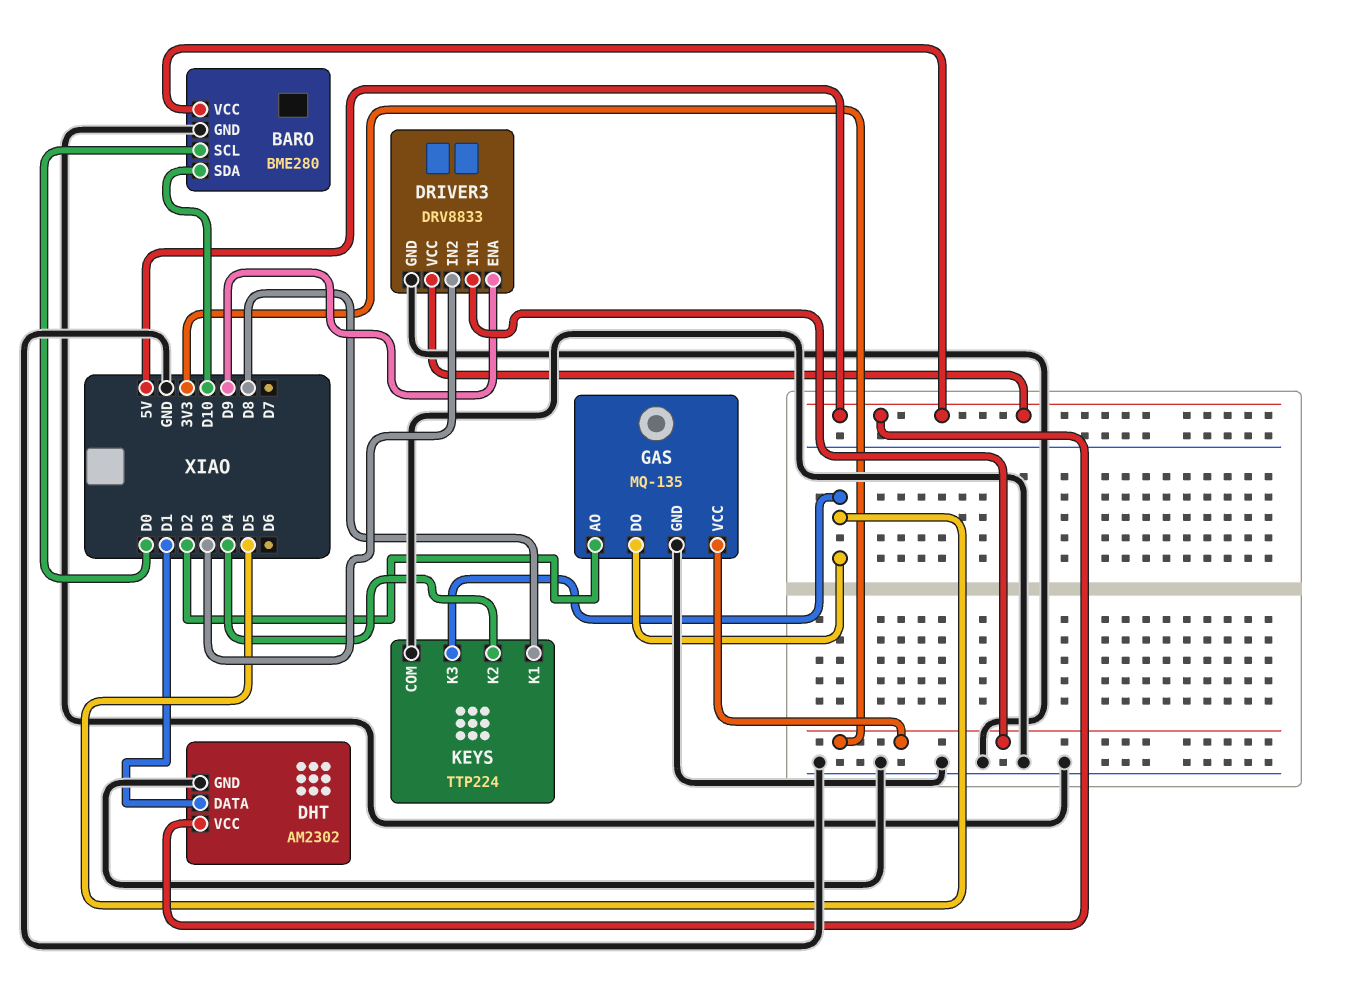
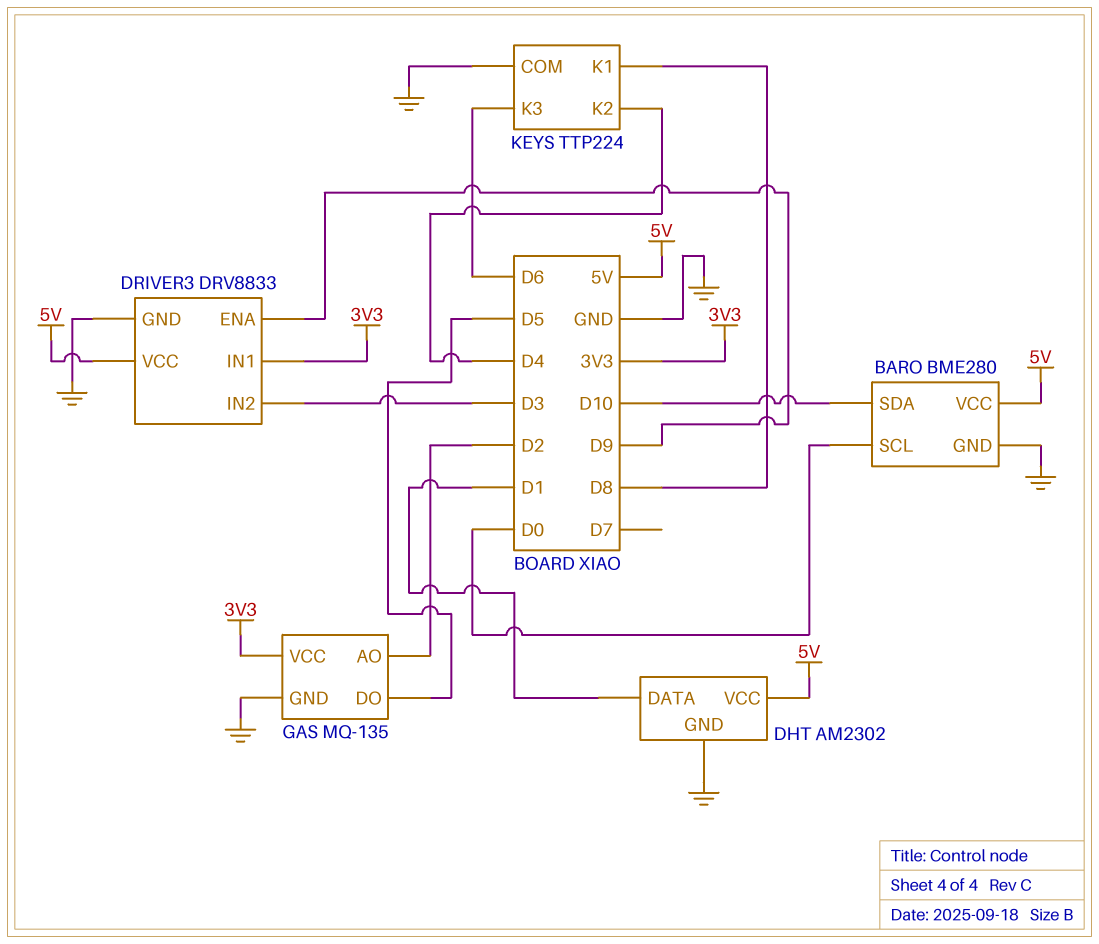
KEYS pin K3: D5 -> D6

